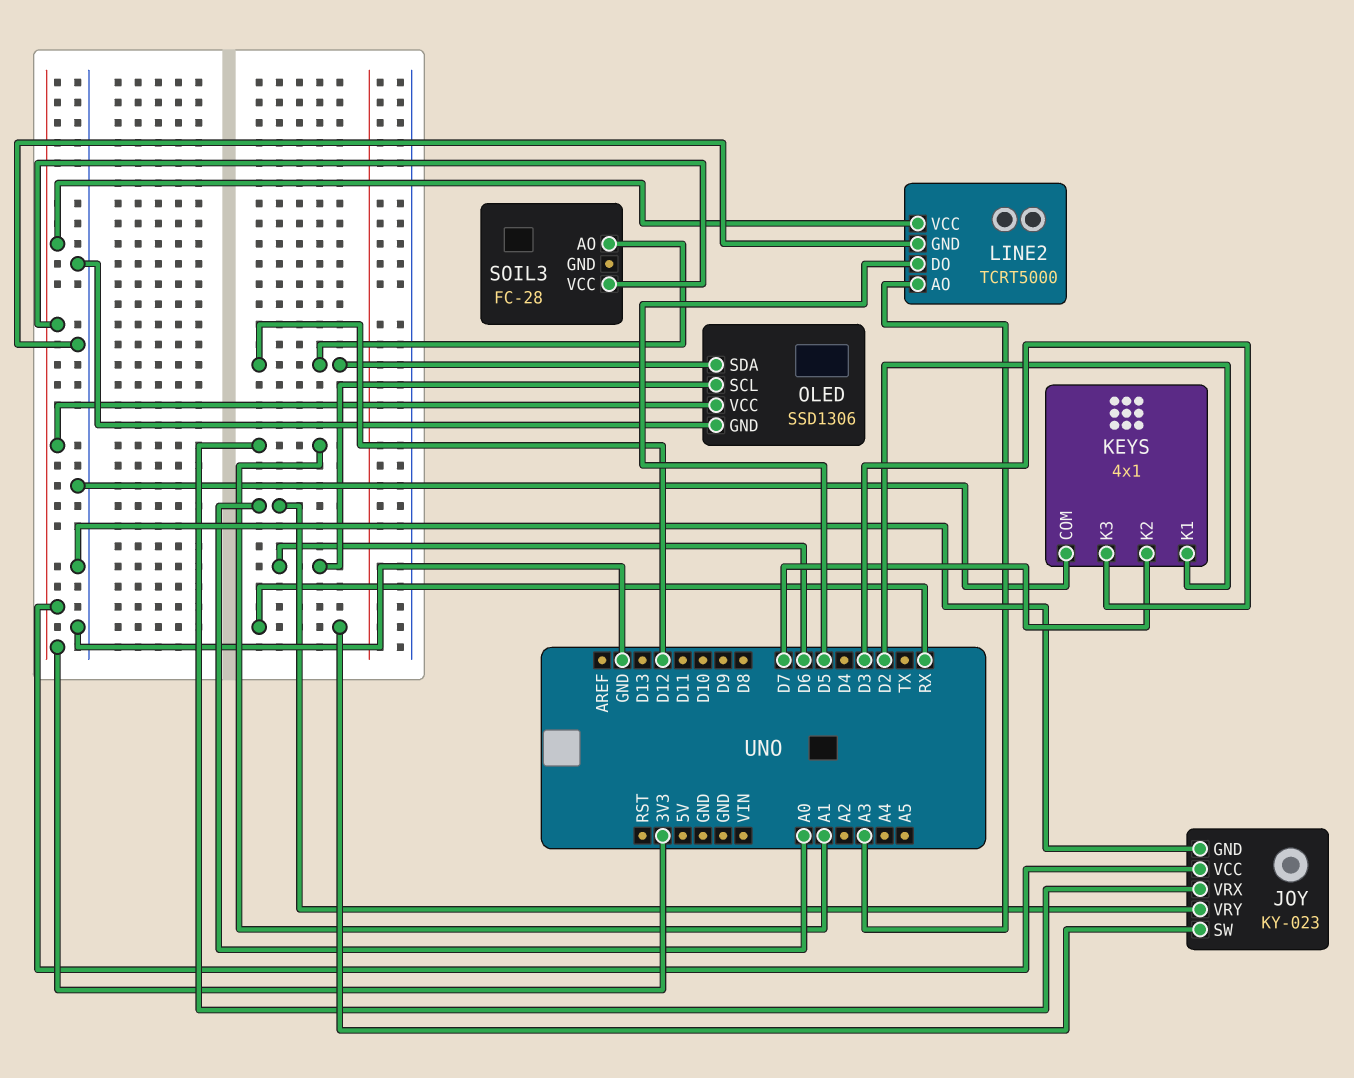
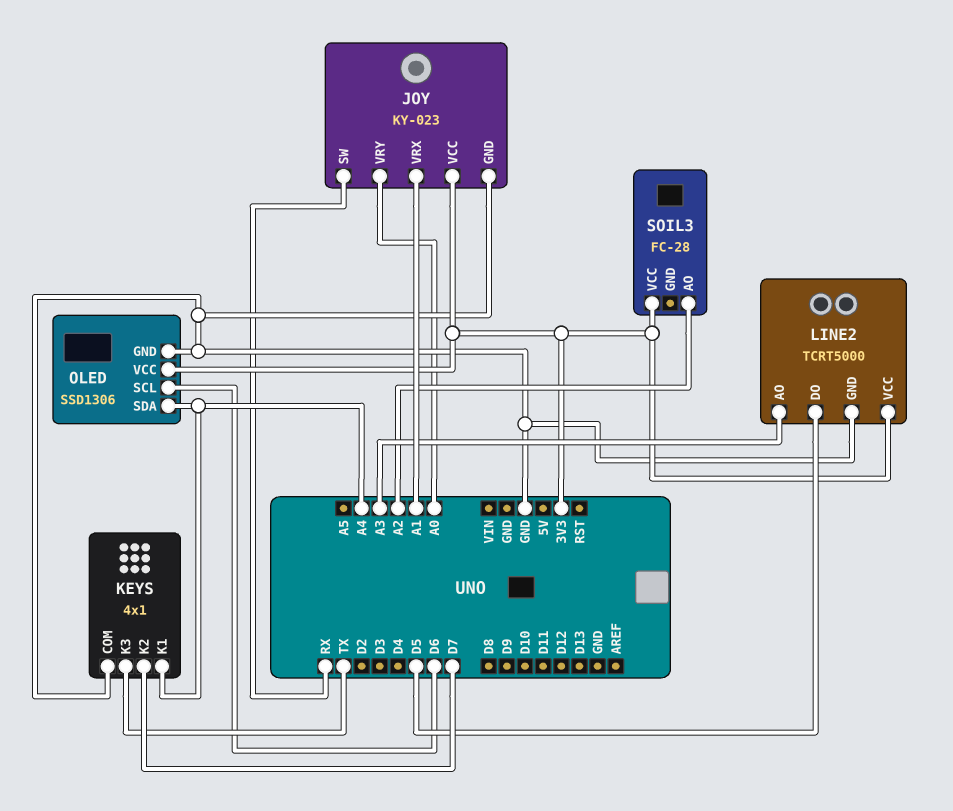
KEYS pin K1: D2 -> A4
KEYS pin K3: D3 -> TX
OLED pin SDA: D12 -> A4
SOIL3 pin AO: D12 -> A2

